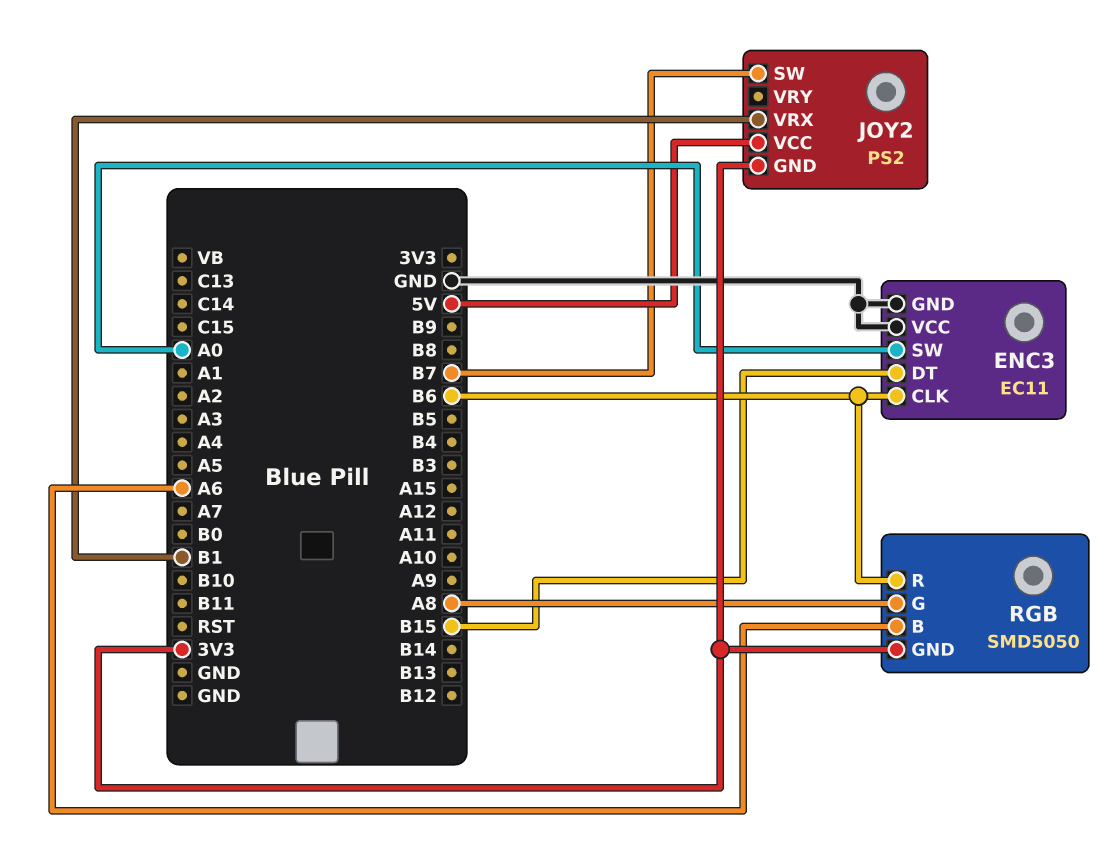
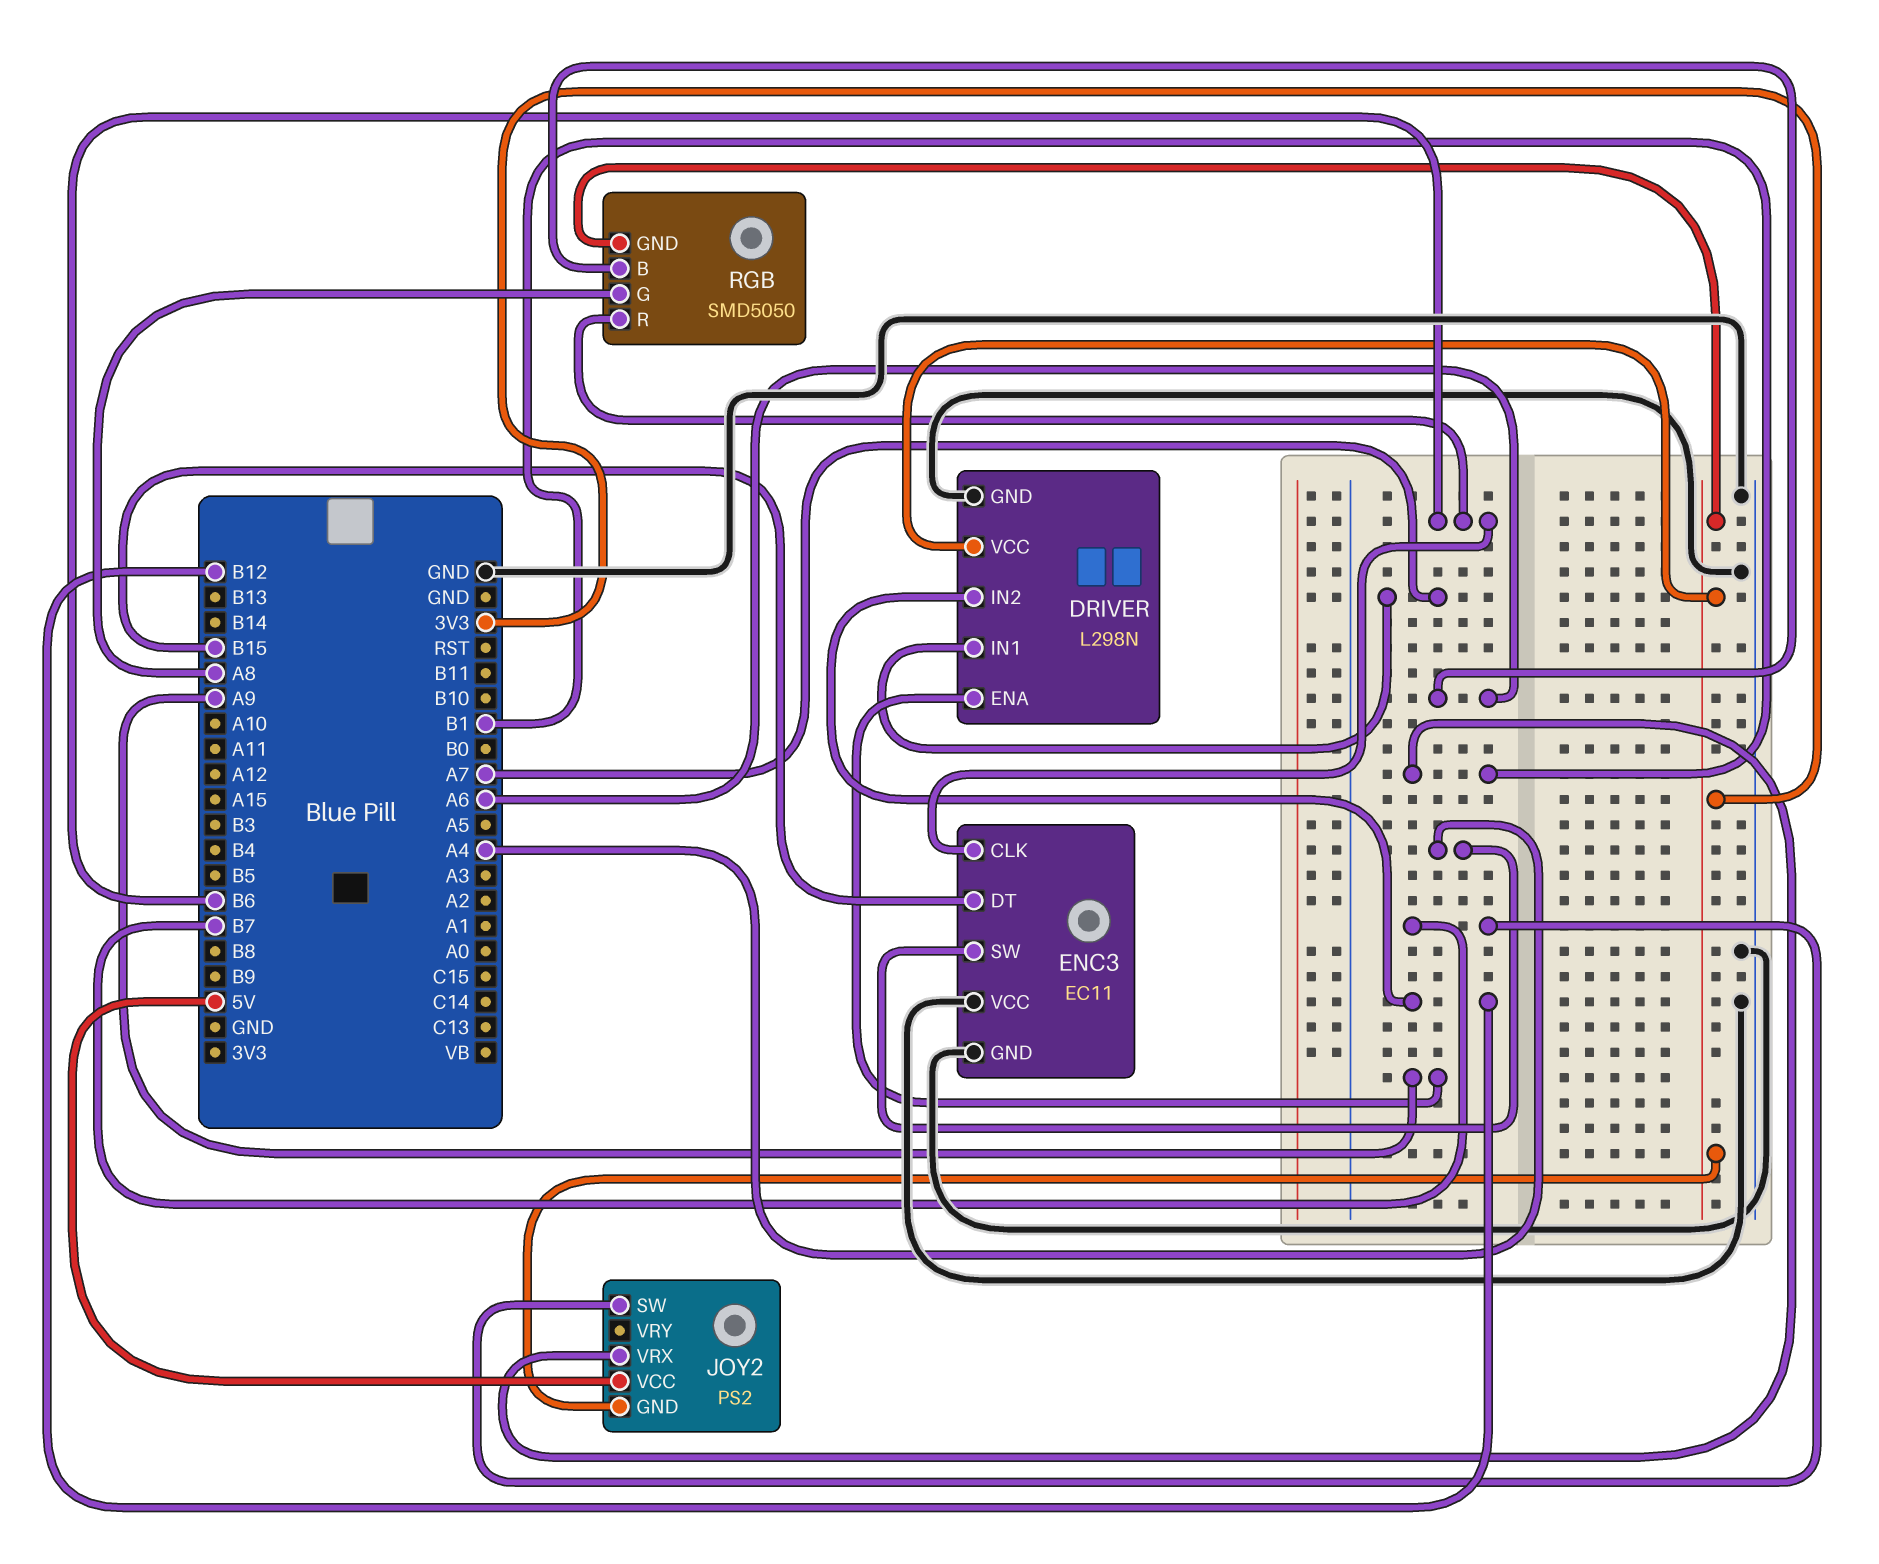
DRIVER: none -> L298N
DRIVER pin ENA: none -> A9
DRIVER pin GND: none -> GND
DRIVER pin IN1: none -> A7
DRIVER pin IN2: none -> B12
DRIVER pin VCC: none -> 3V3
ENC3 pin SW: A0 -> A4

